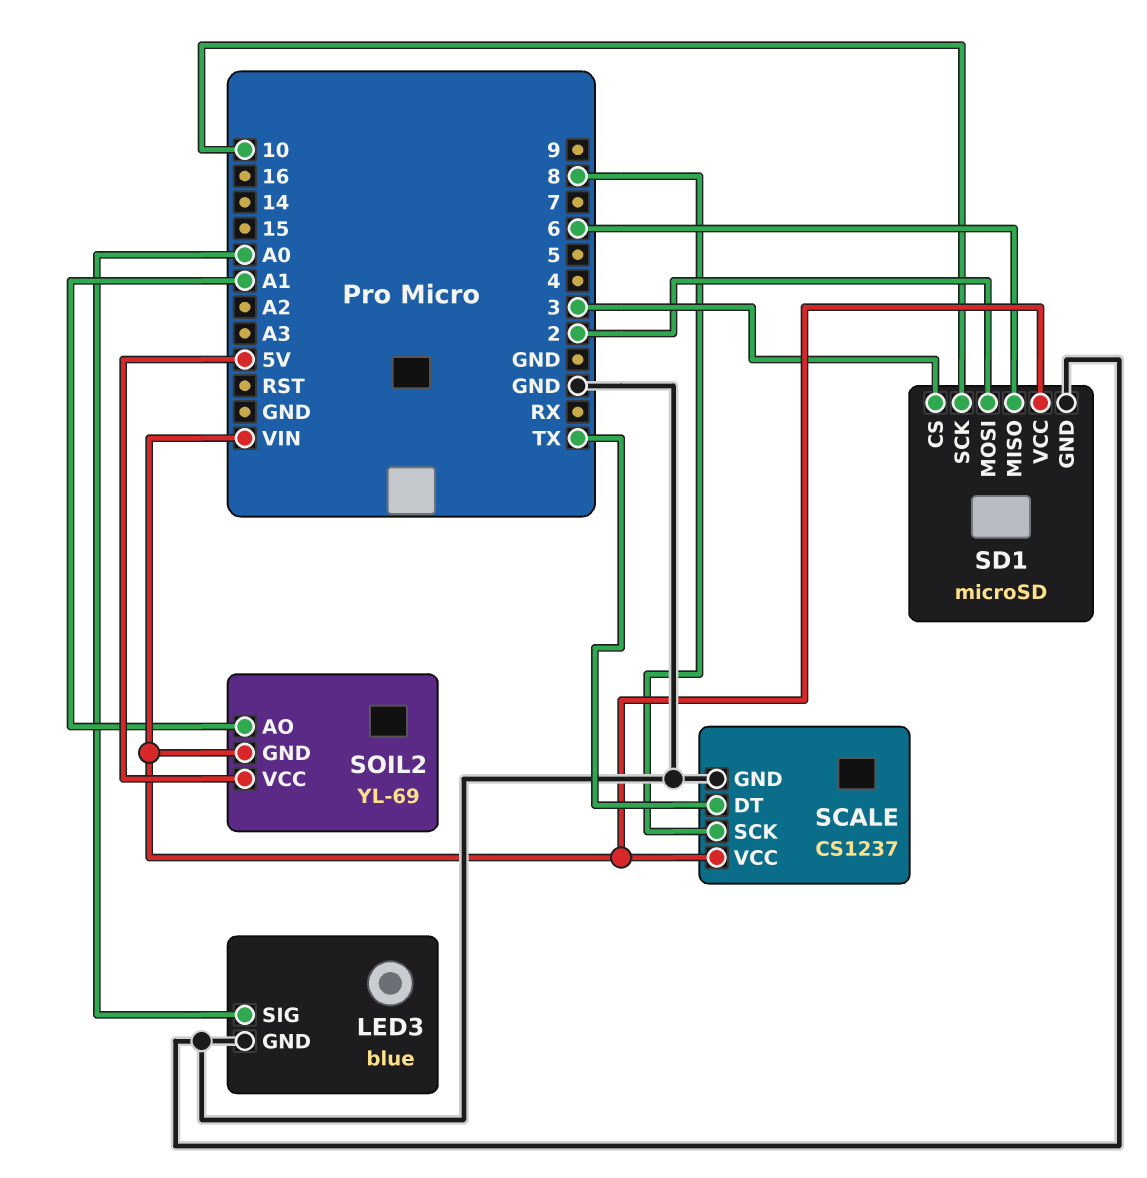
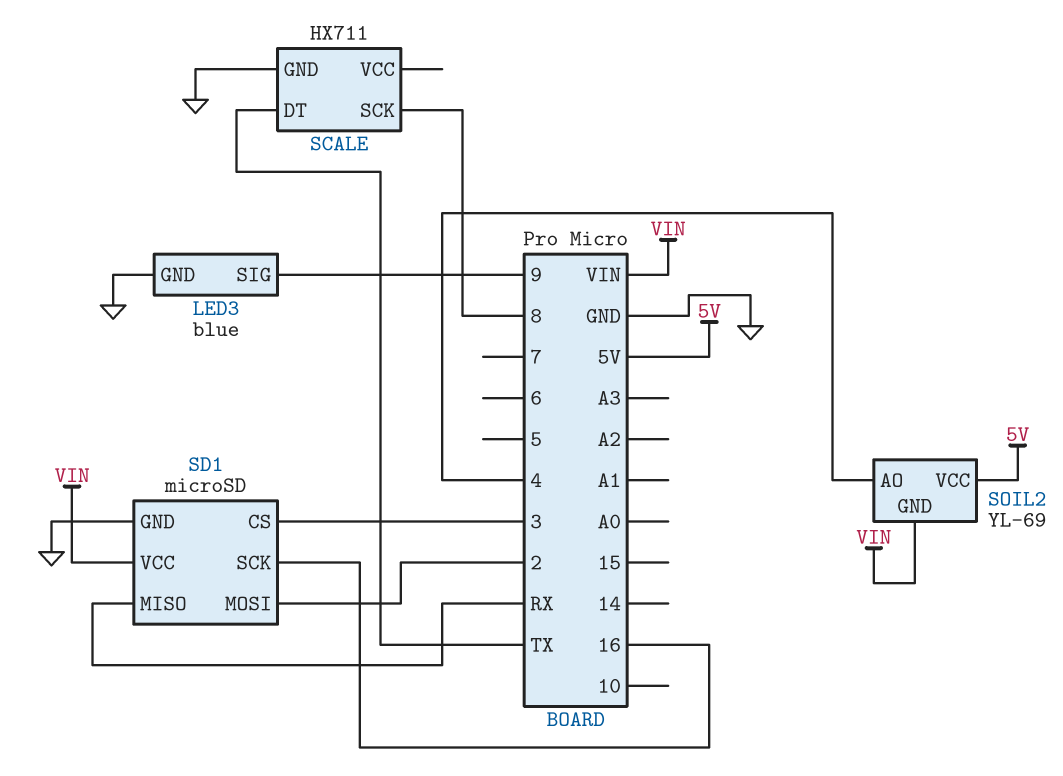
LED3 pin SIG: A0 -> 9
SCALE: CS1237 -> HX711
SCALE pin VCC: VIN -> none
SD1 pin MISO: 6 -> RX
SD1 pin SCK: 10 -> 16
SOIL2 pin AO: A1 -> 4

